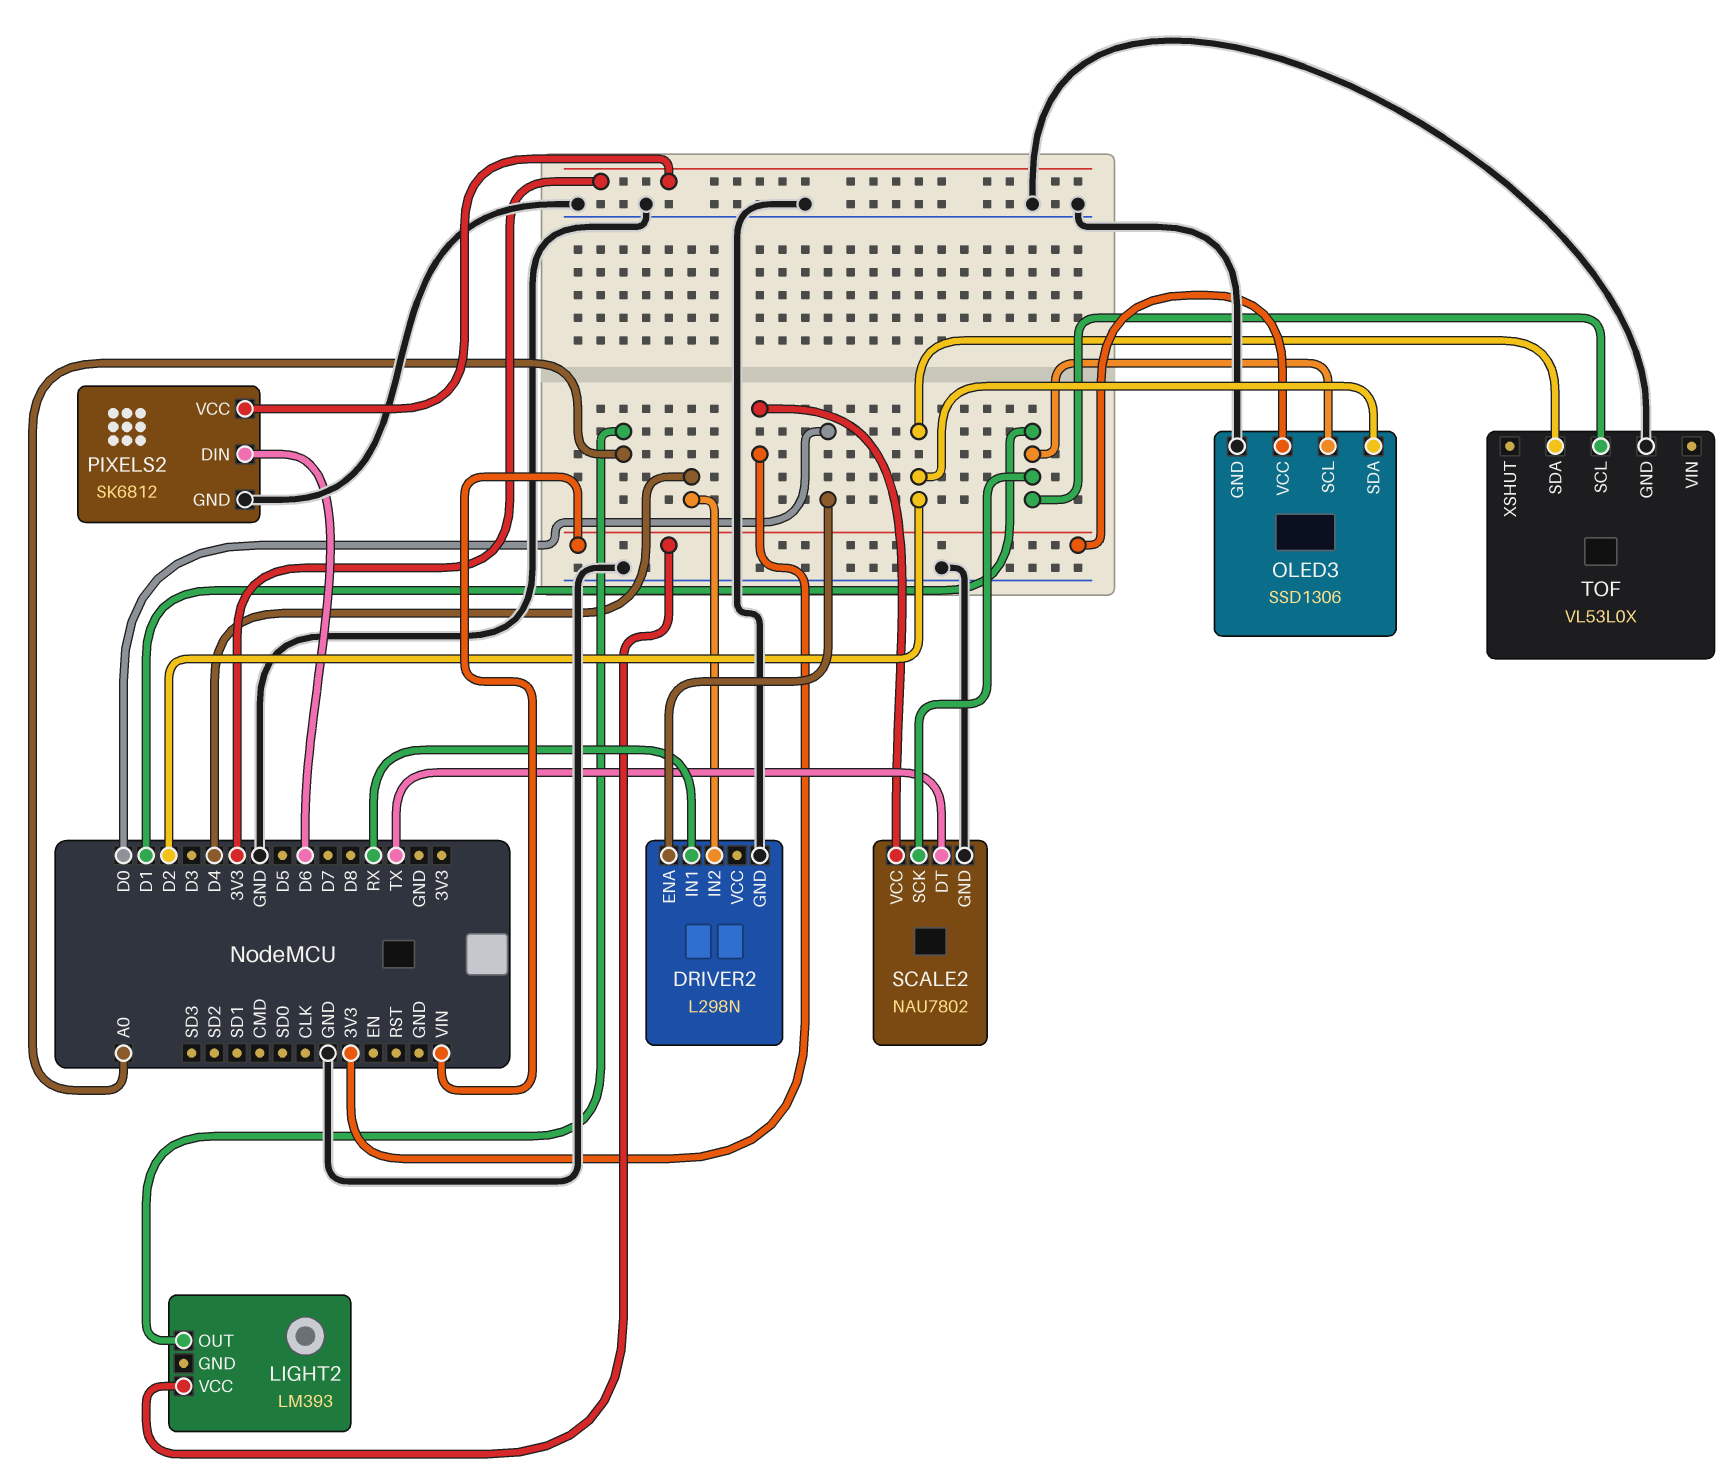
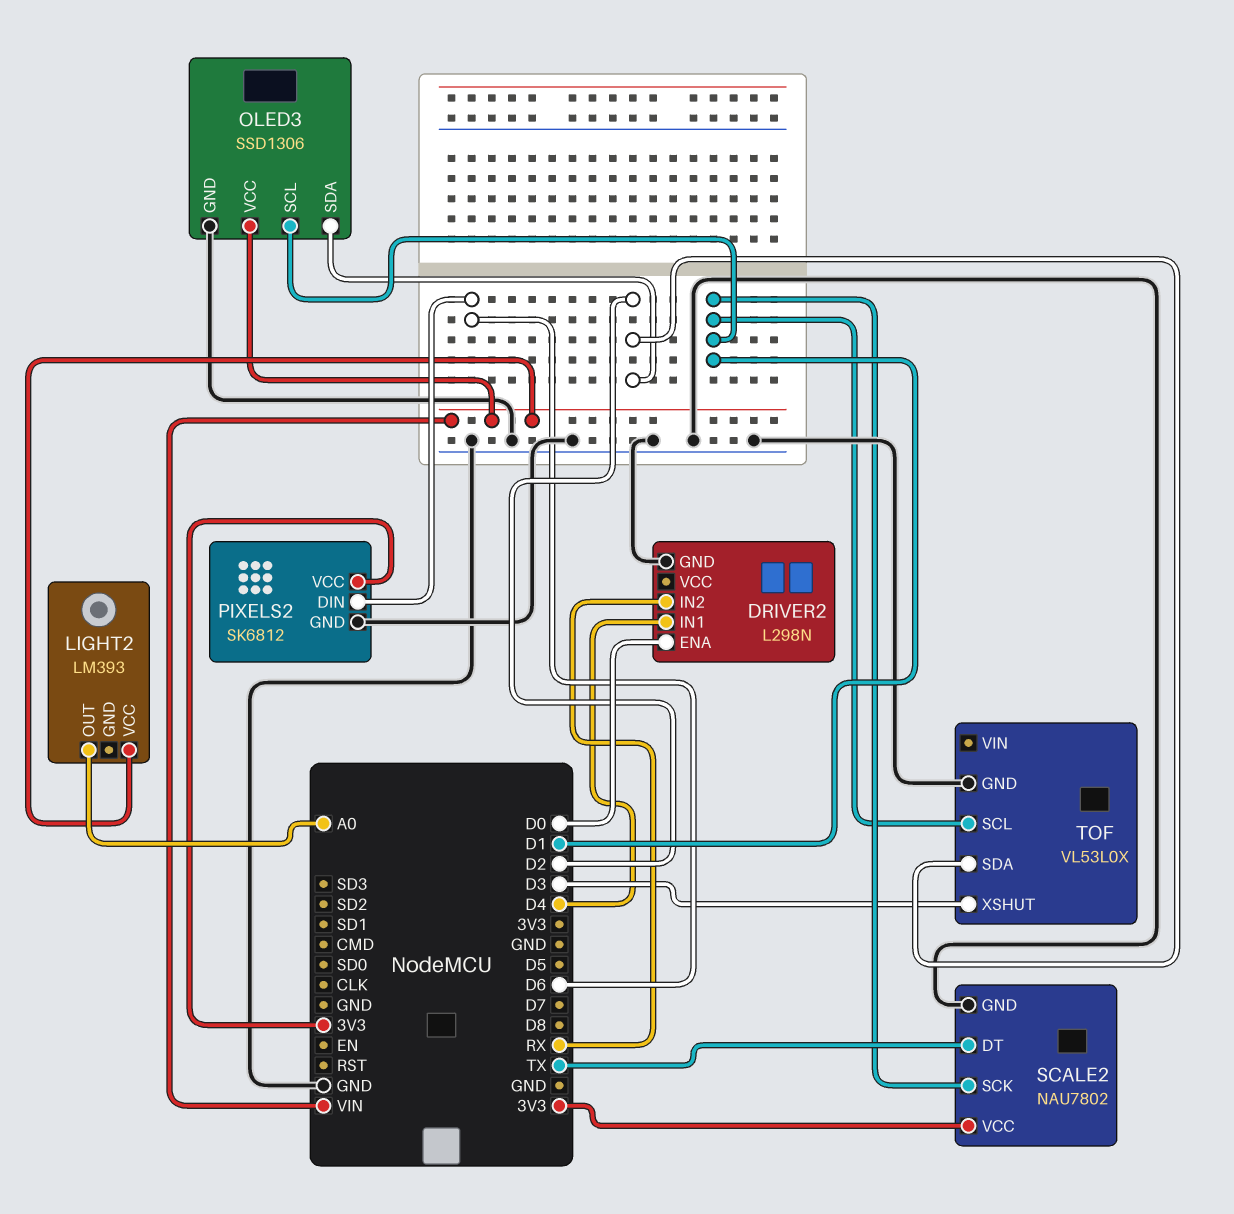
DRIVER2 pin IN1: RX -> D4
DRIVER2 pin IN2: D4 -> RX
TOF pin XSHUT: none -> D3

